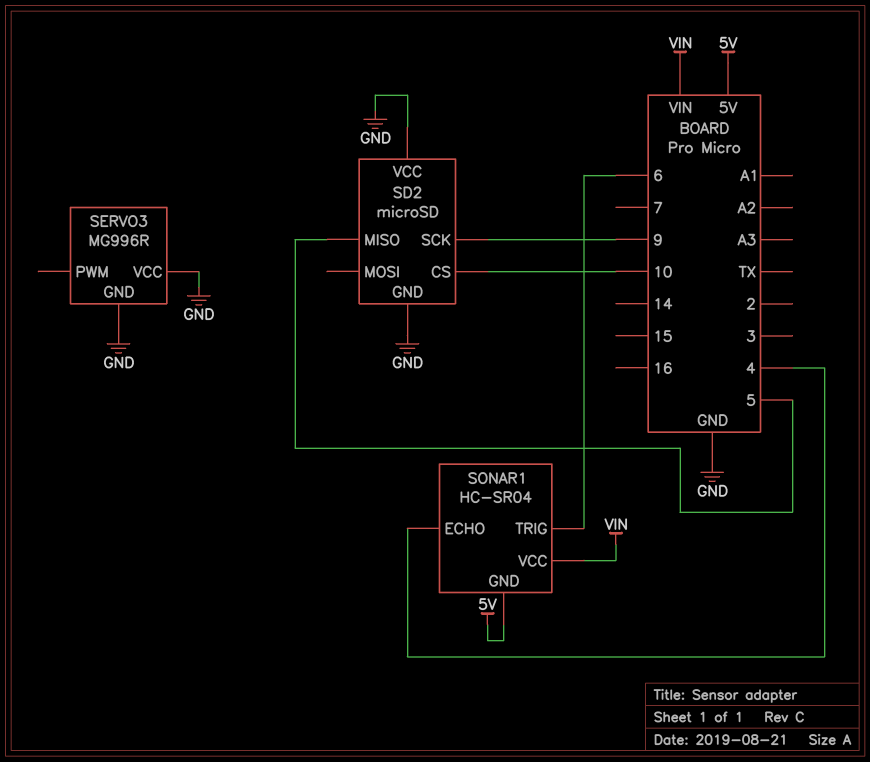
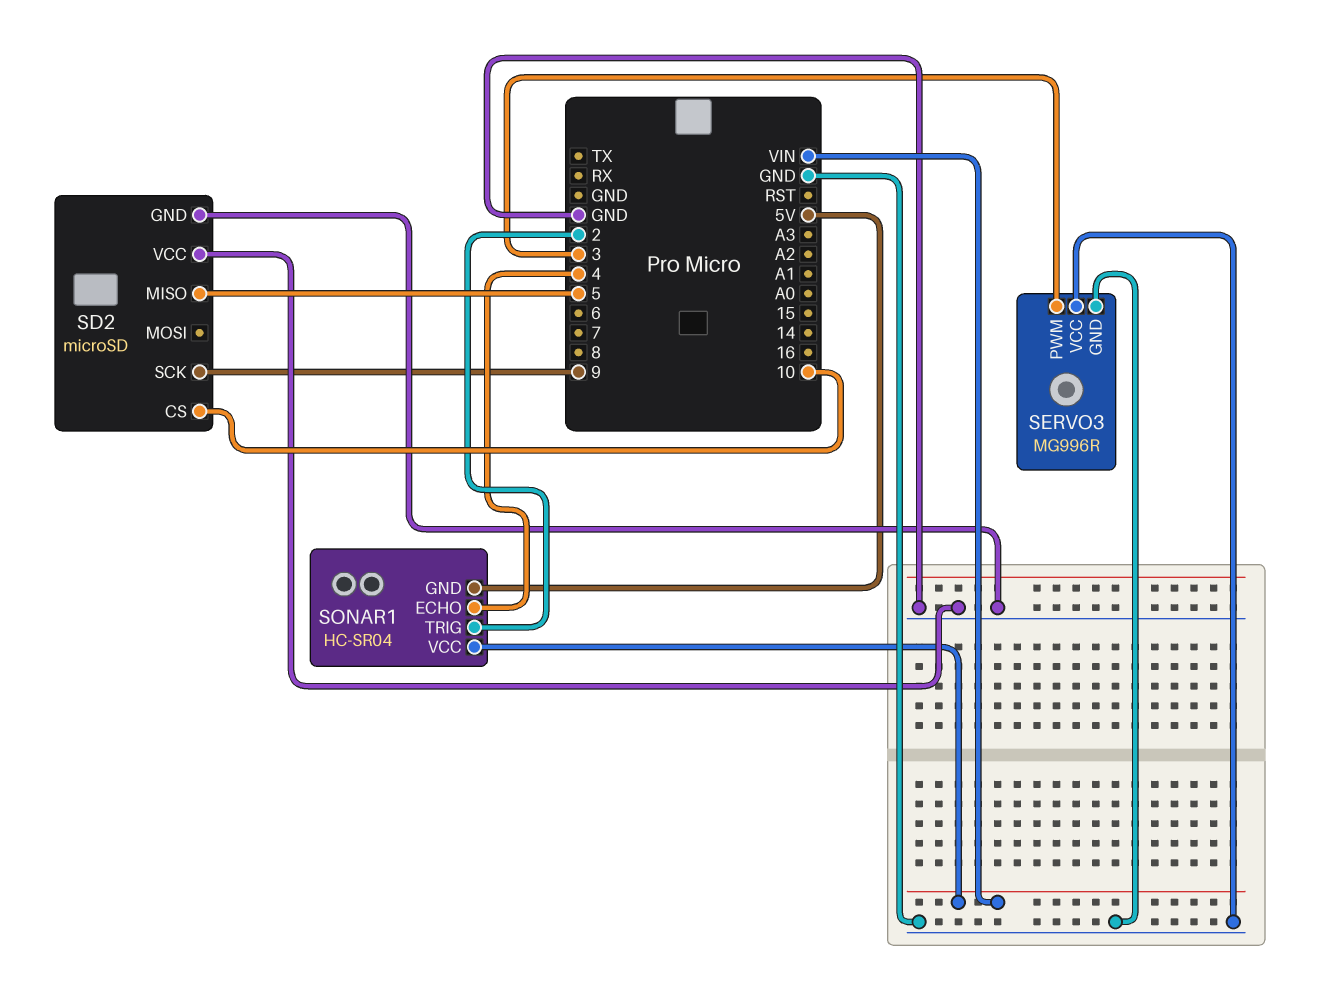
SERVO3 pin PWM: none -> 3
SONAR1 pin TRIG: 6 -> 2

